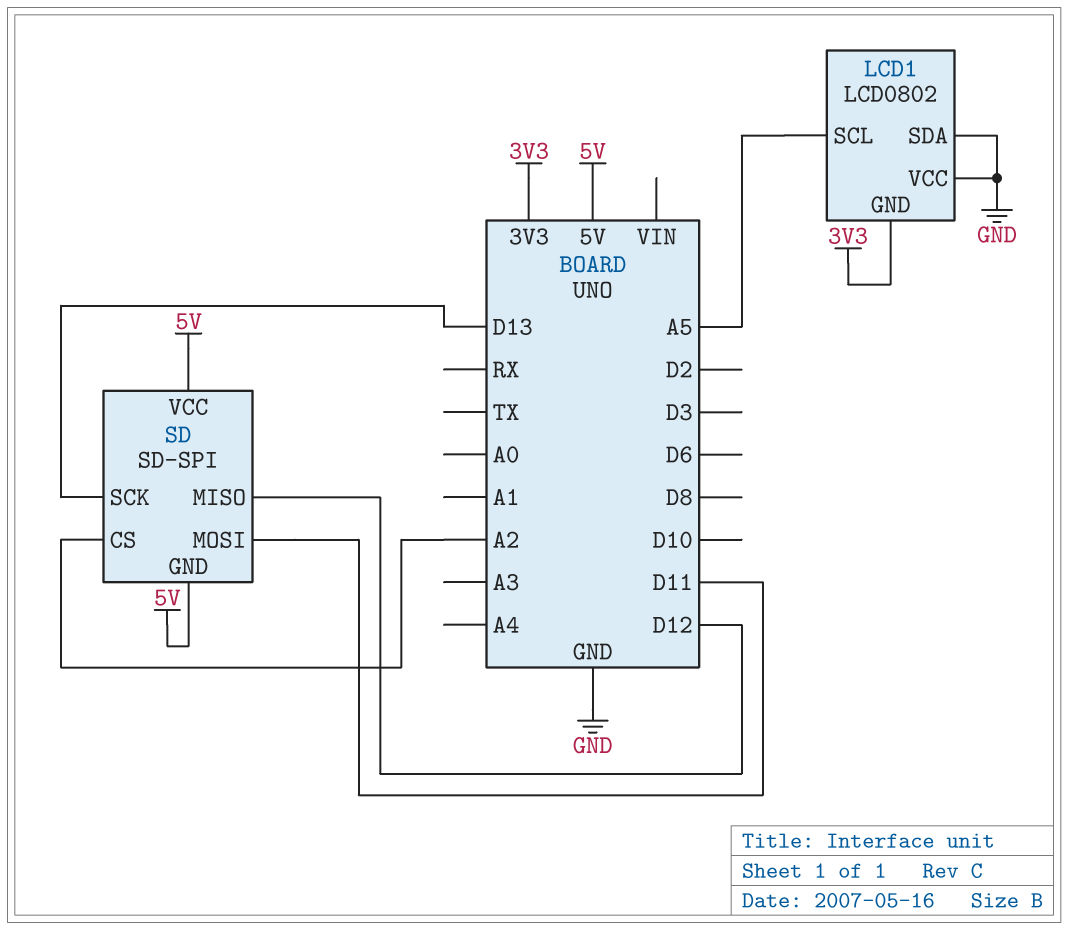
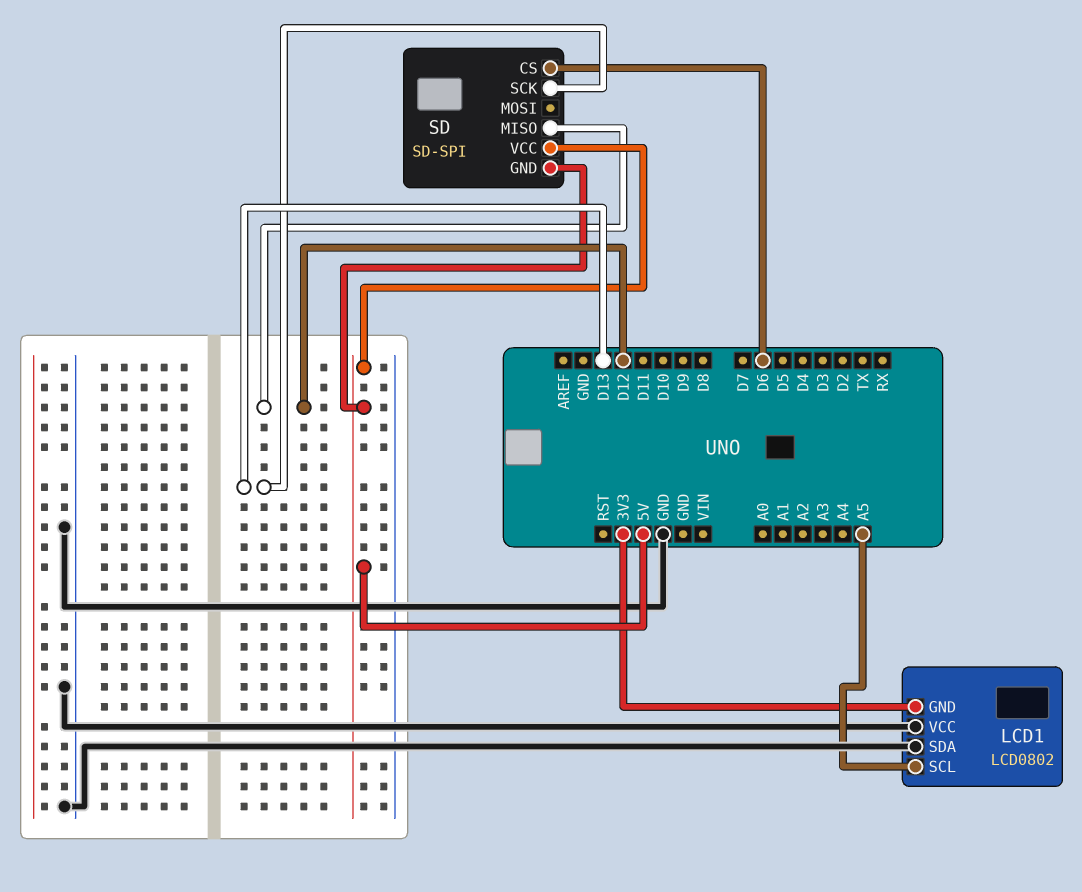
SD pin CS: A2 -> D6
SD pin MOSI: D11 -> none

